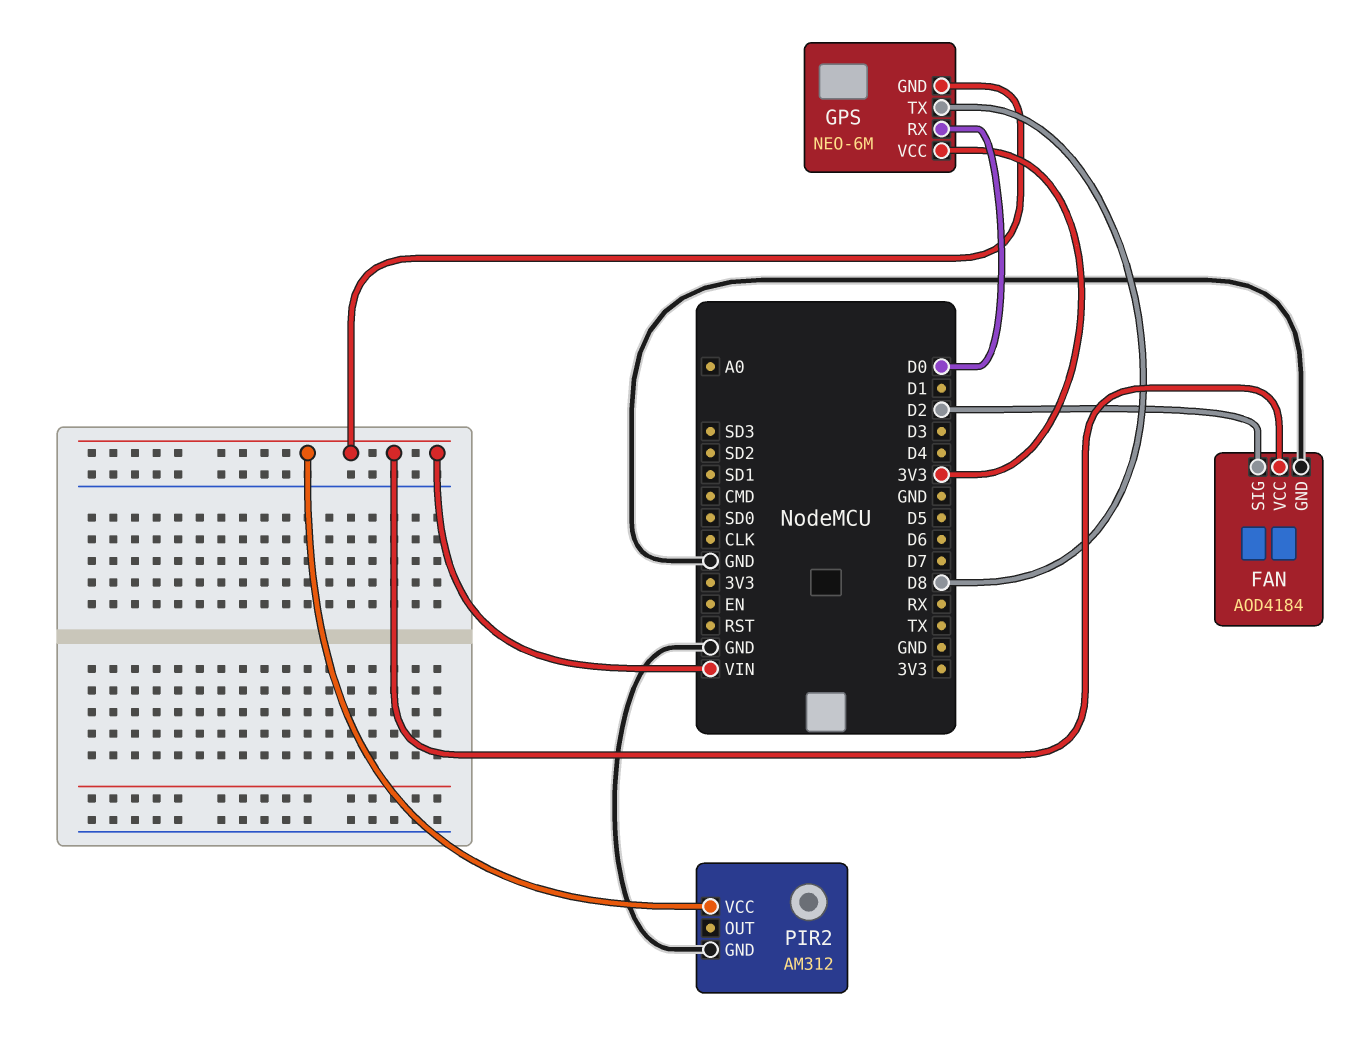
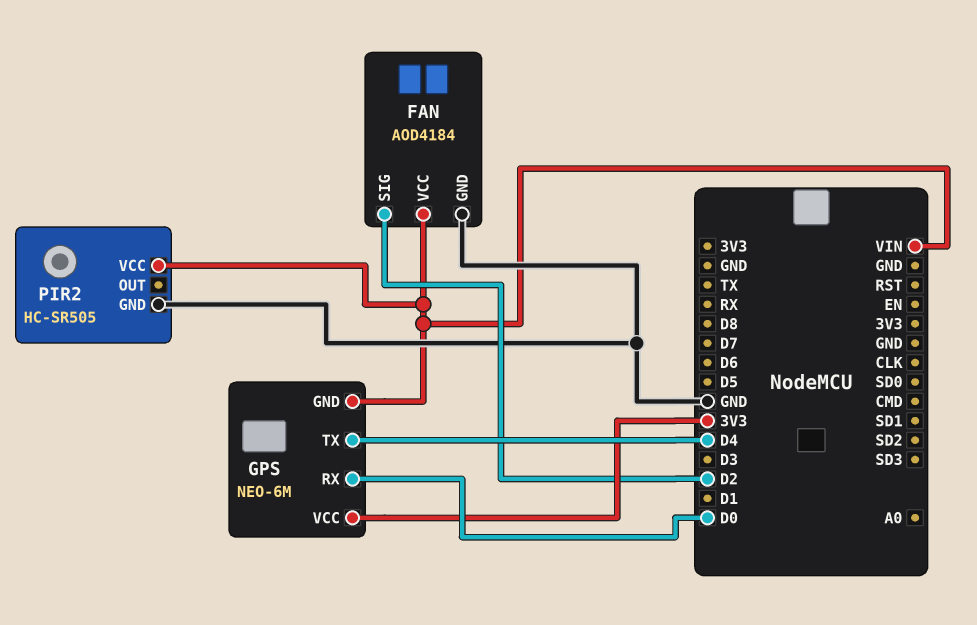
GPS pin TX: D8 -> D4
PIR2: AM312 -> HC-SR505

